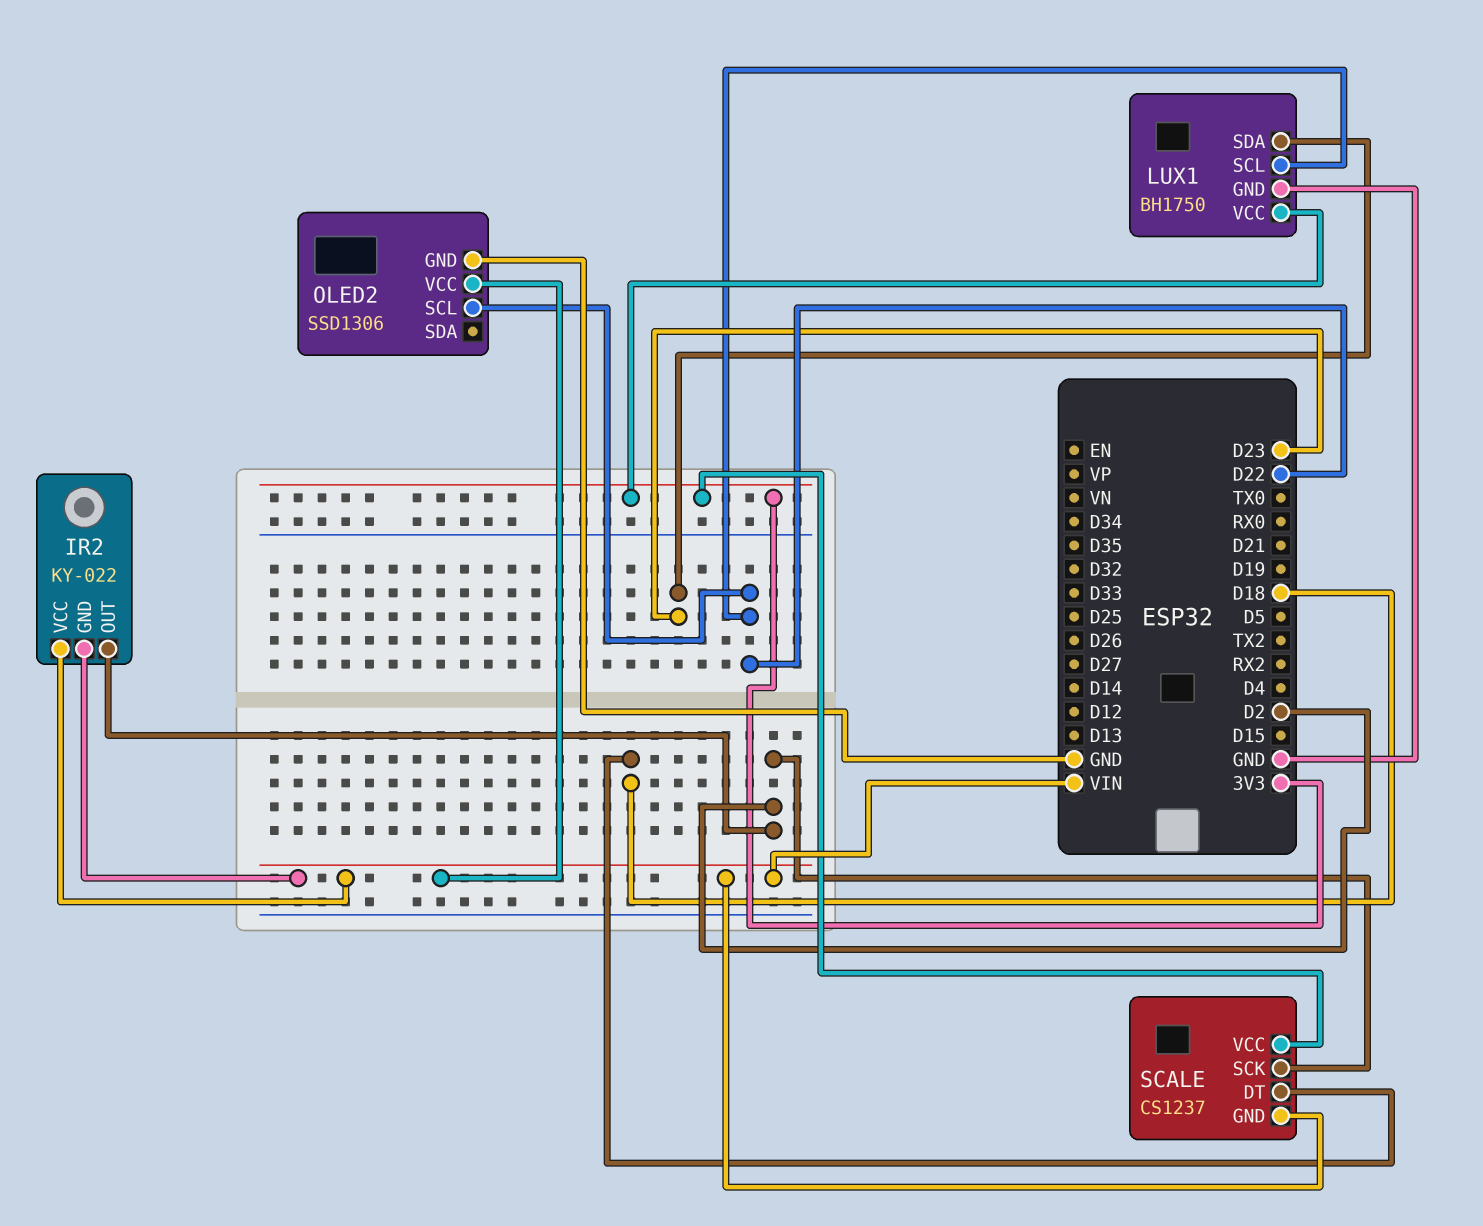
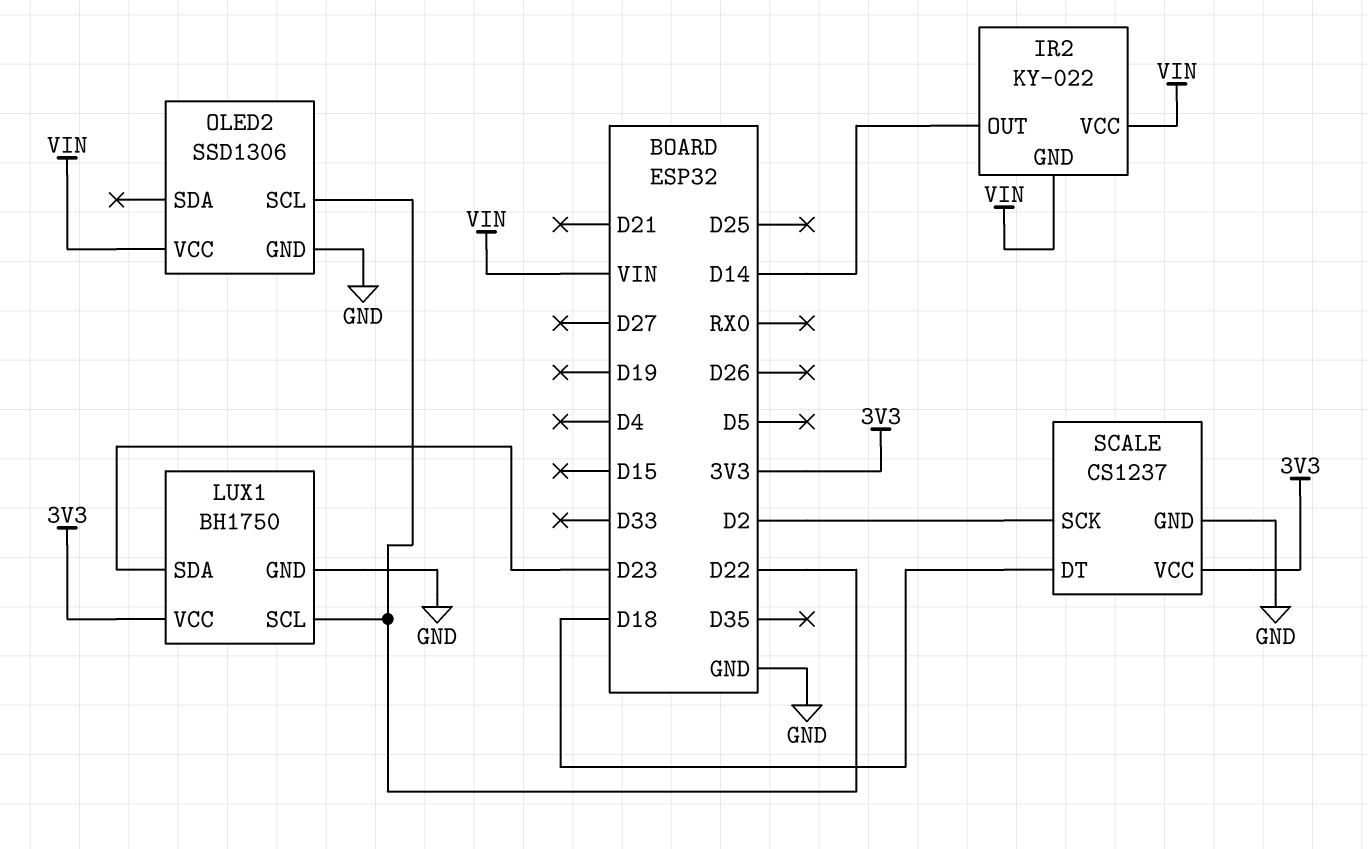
IR2 pin OUT: D2 -> D14
SCALE pin GND: VIN -> GND

